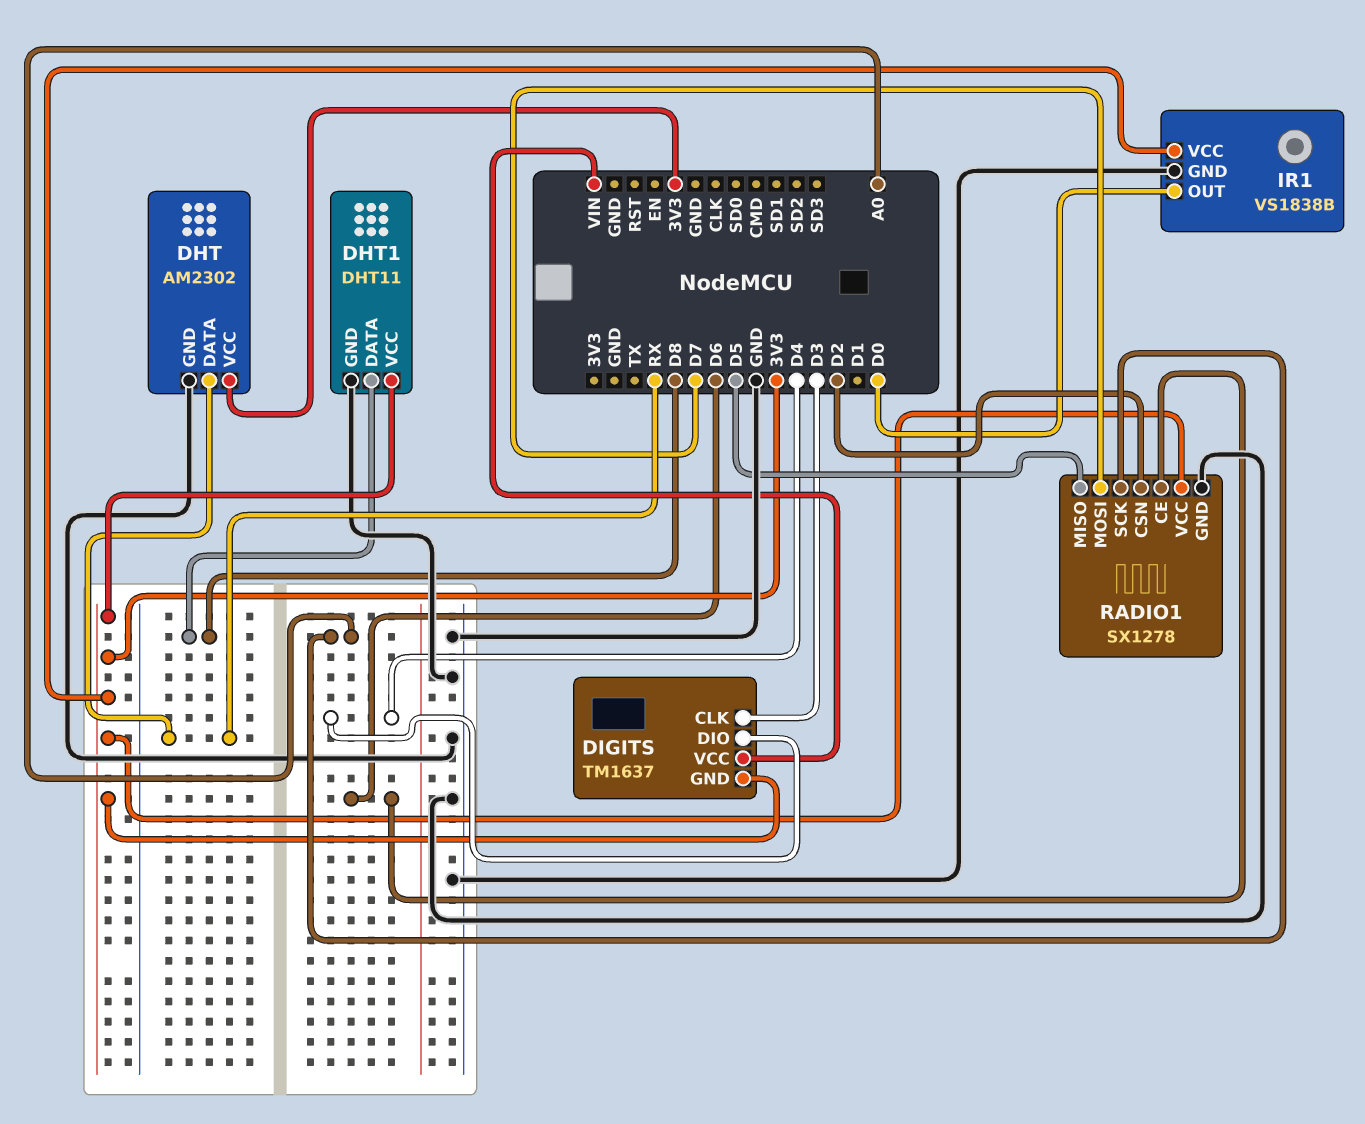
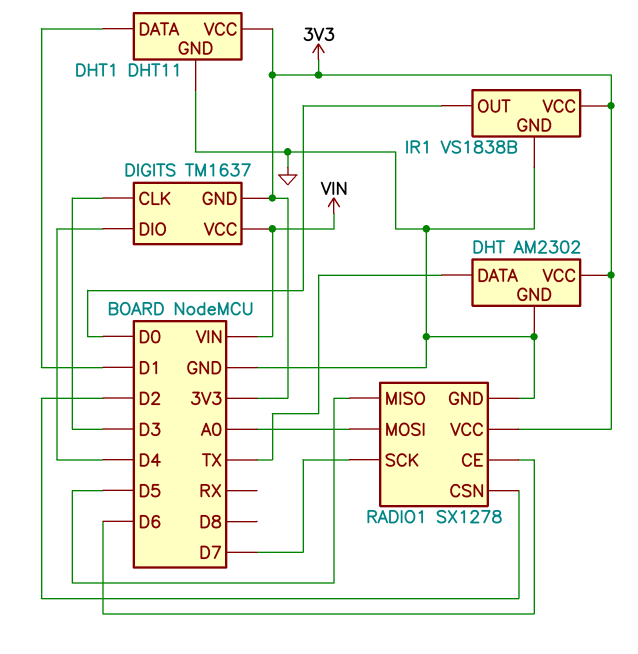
DHT pin DATA: RX -> TX
DHT1 pin DATA: D8 -> D1
RADIO1 pin MOSI: D7 -> A0
RADIO1 pin SCK: A0 -> D7

